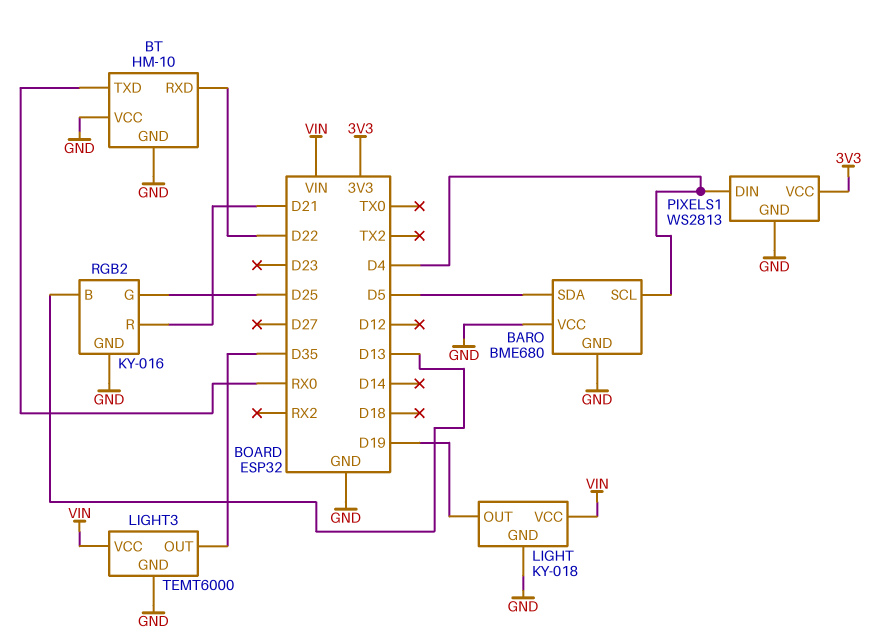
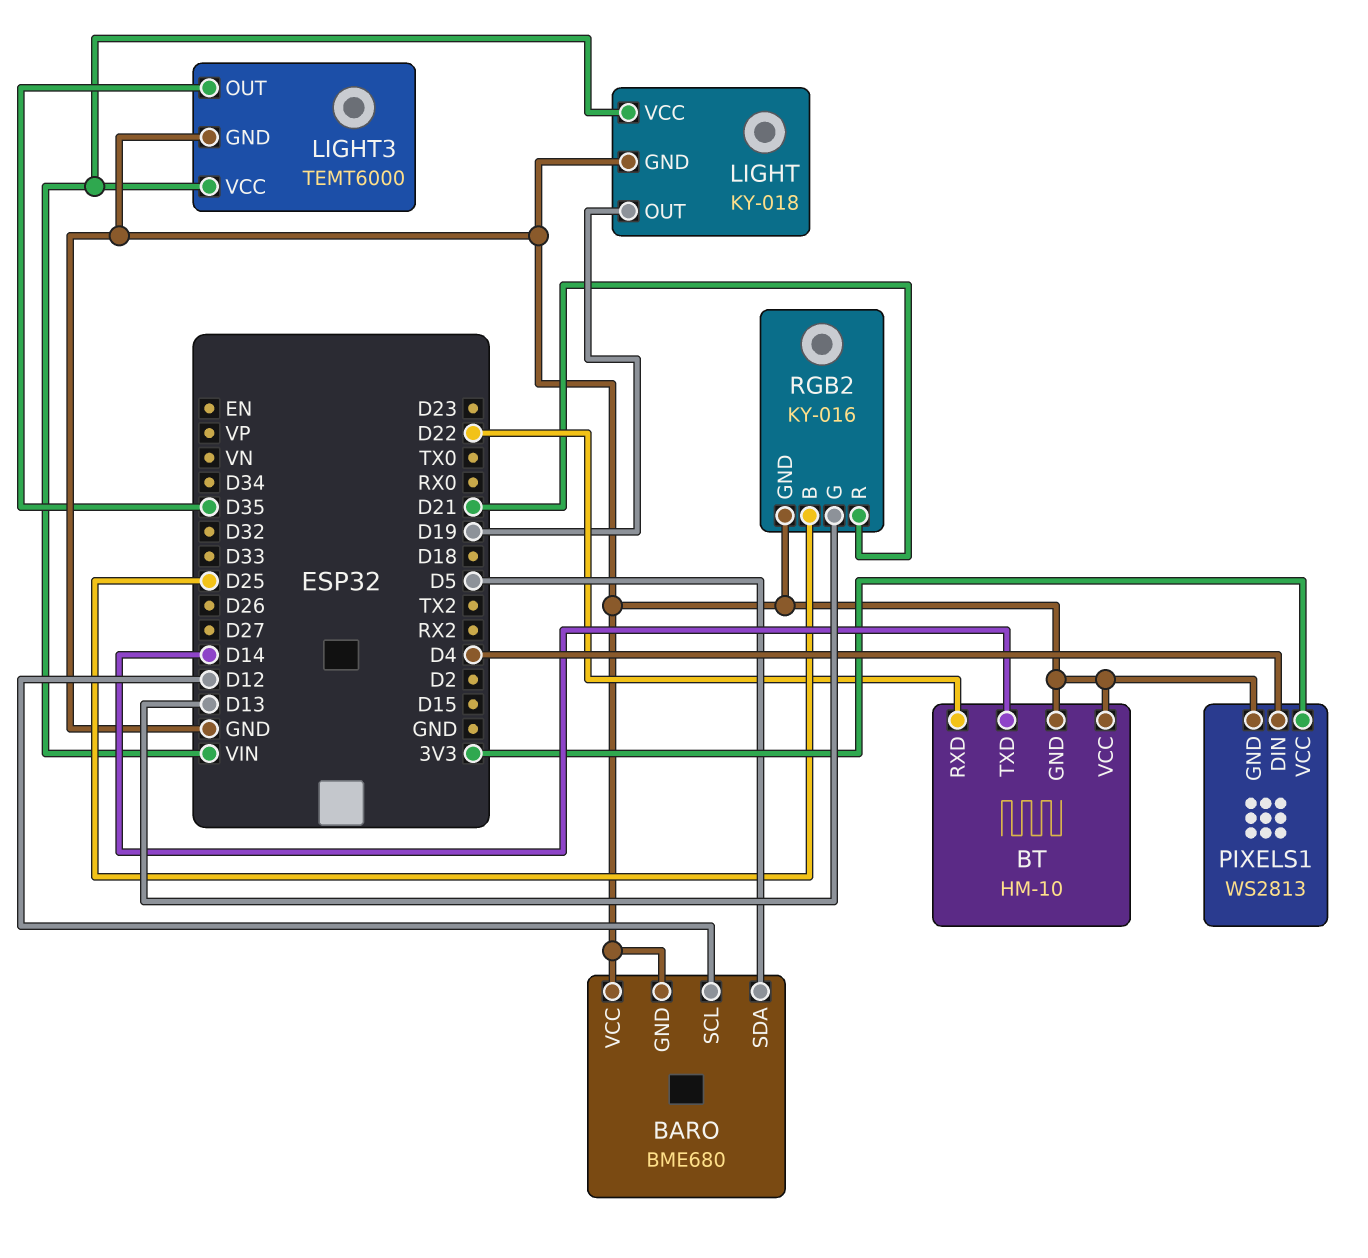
BARO pin SCL: D4 -> D12
BT pin TXD: RX0 -> D14
RGB2 pin B: D13 -> D25
RGB2 pin G: D25 -> D13

